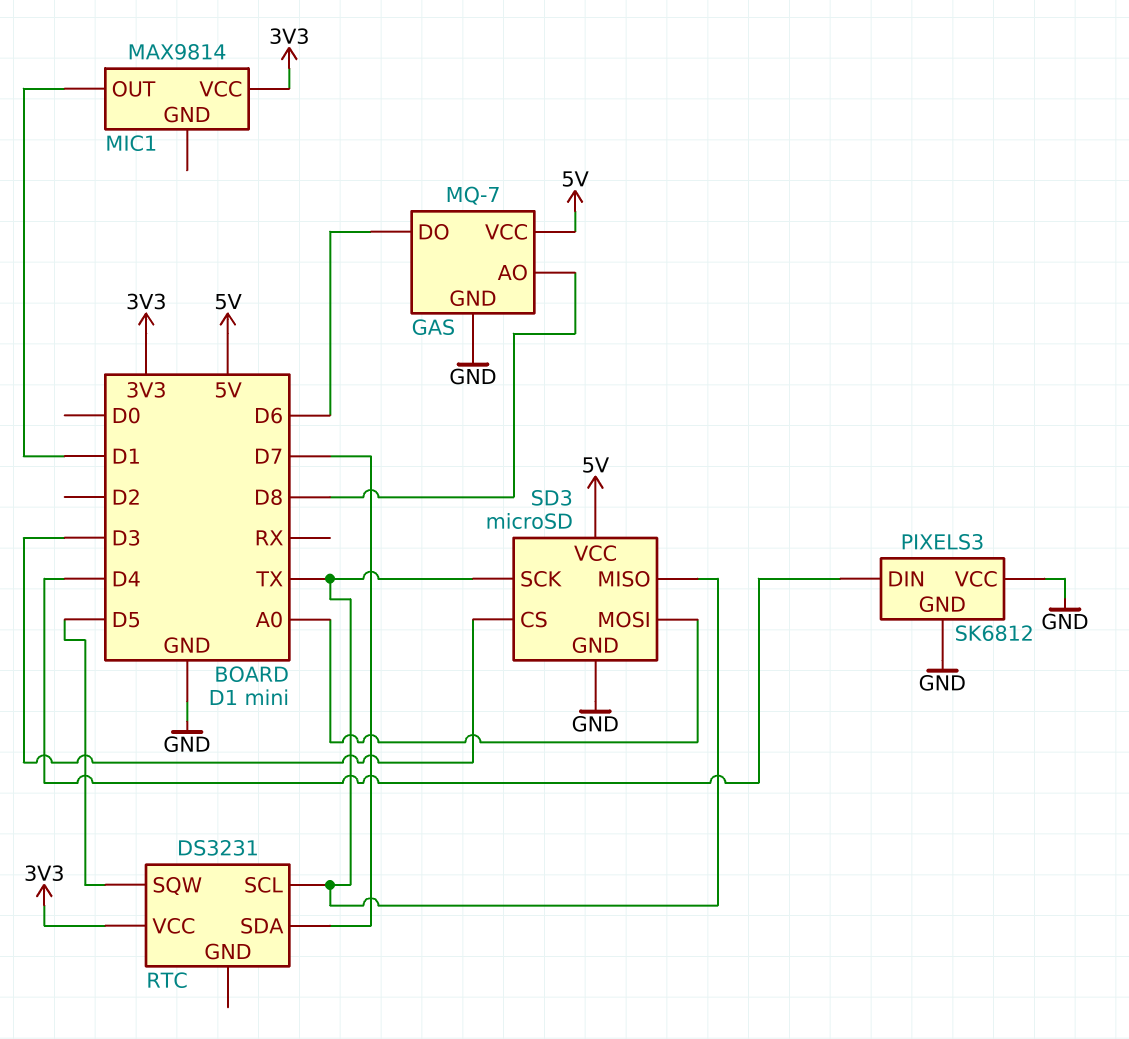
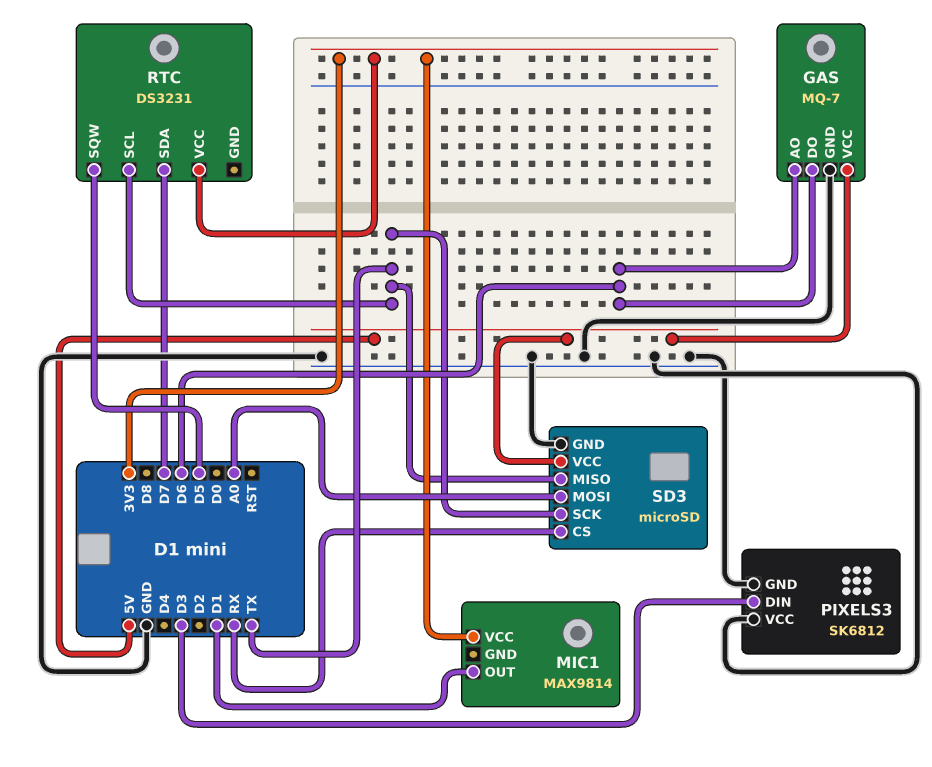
GAS pin AO: D8 -> D6
PIXELS3 pin DIN: D4 -> D3
SD3 pin CS: D3 -> RX

